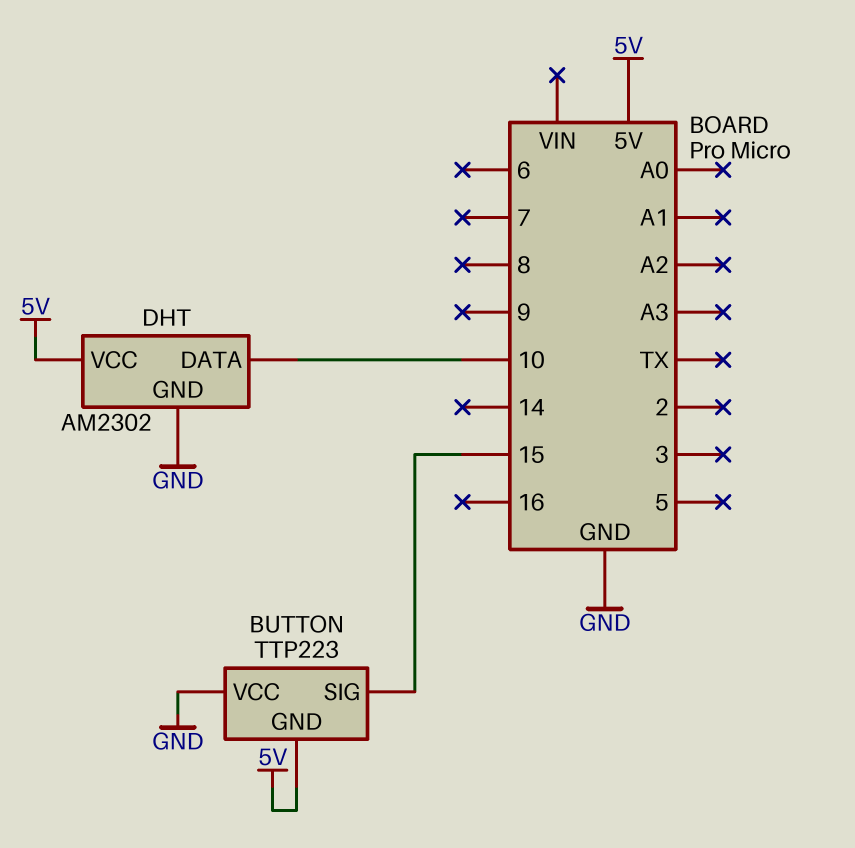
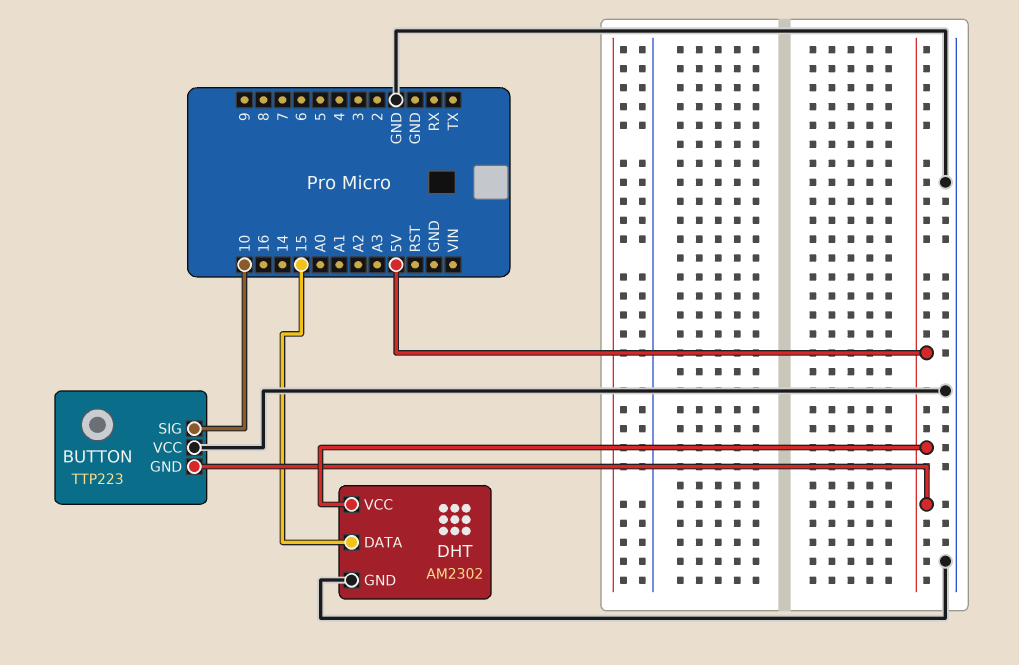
BUTTON pin SIG: 15 -> 10
DHT pin DATA: 10 -> 15

